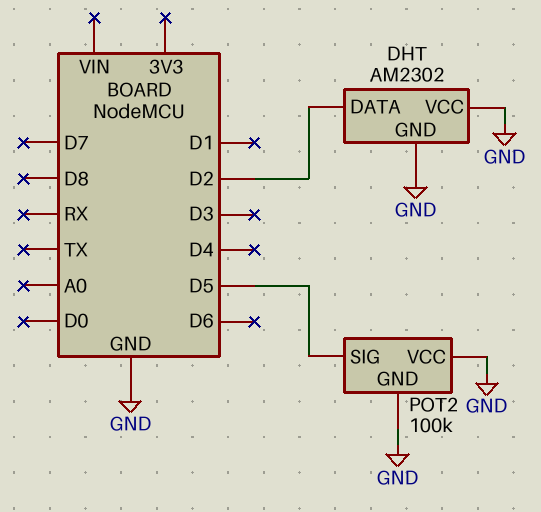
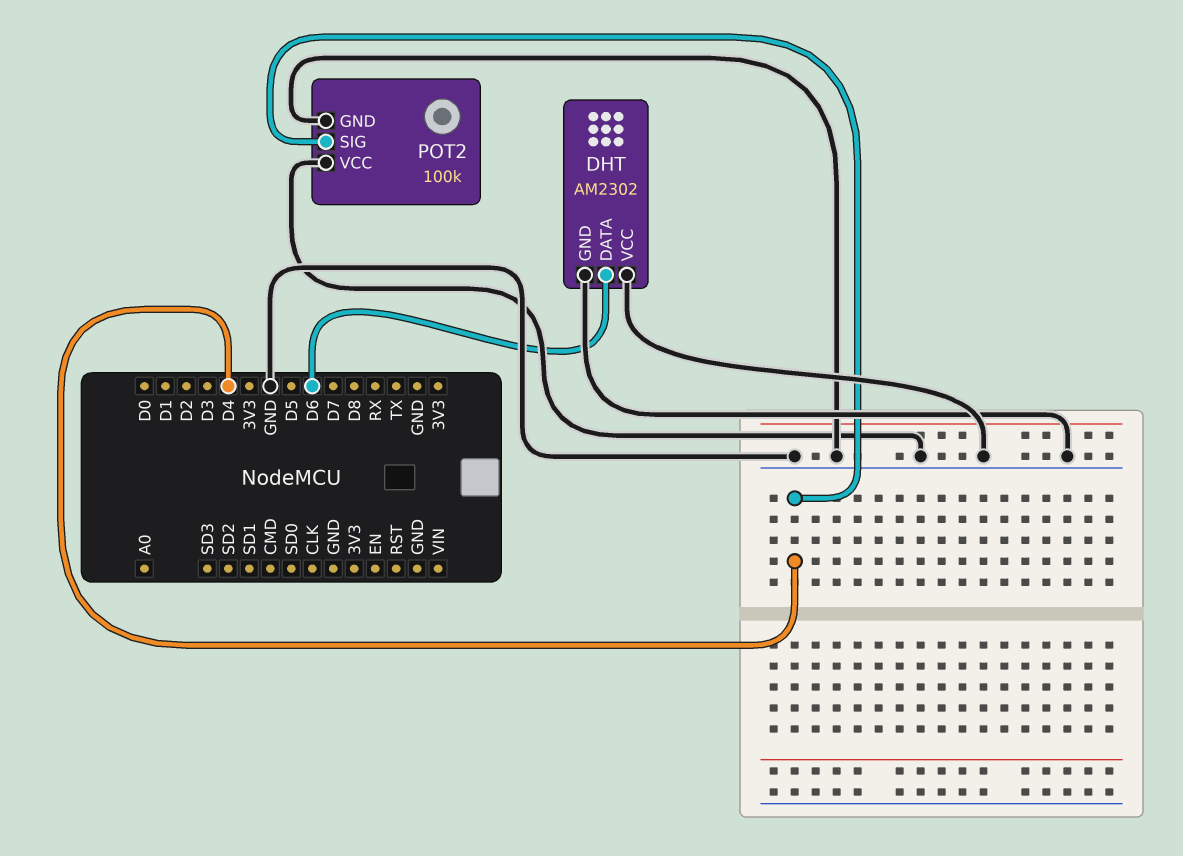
DHT pin DATA: D2 -> D6
POT2 pin SIG: D5 -> D4

